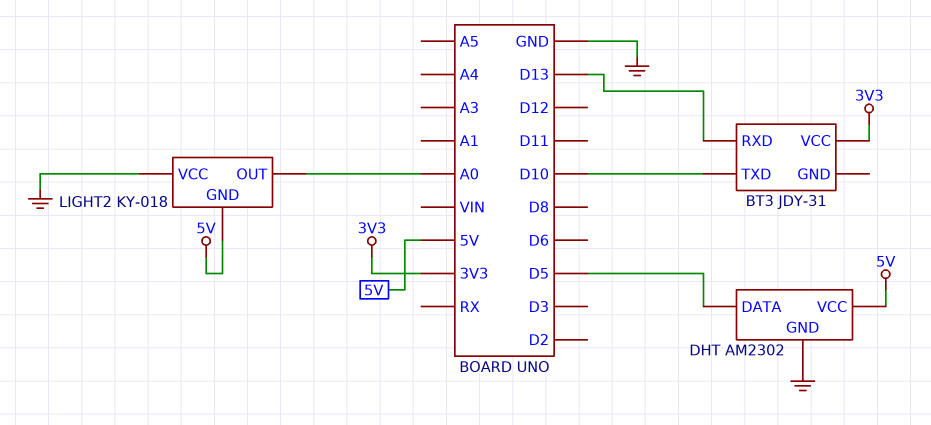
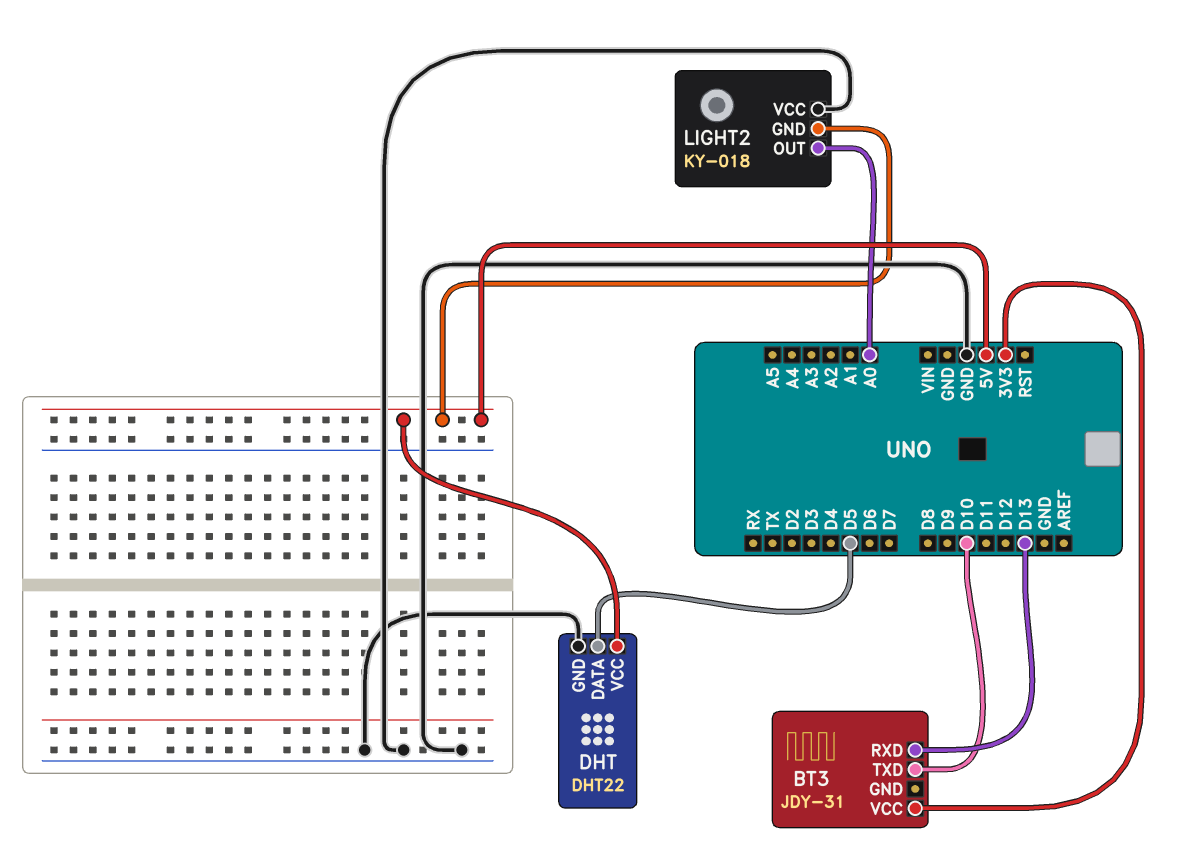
DHT: AM2302 -> DHT22

